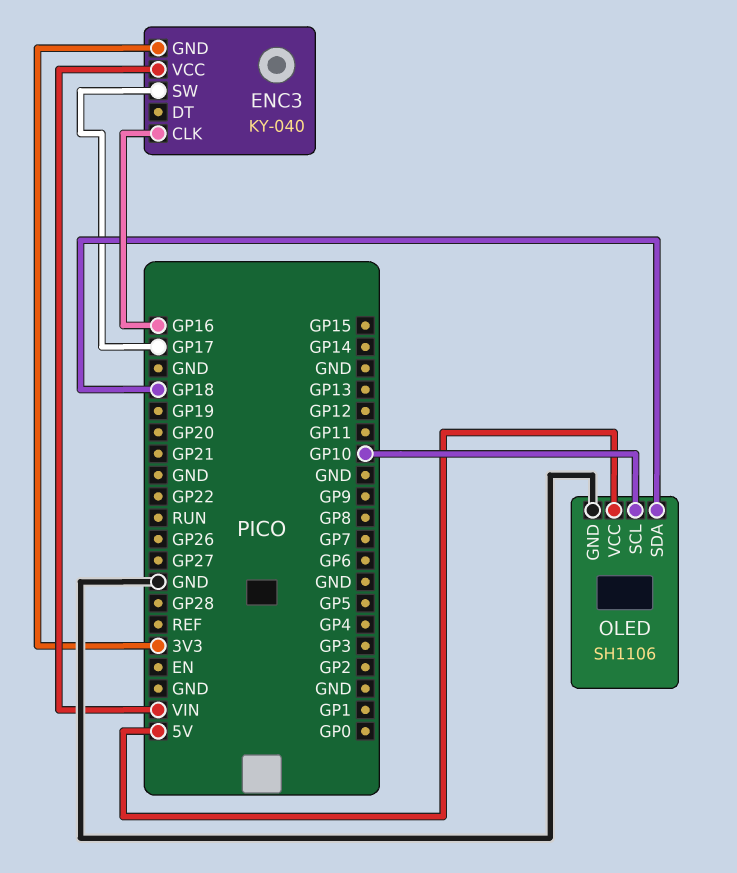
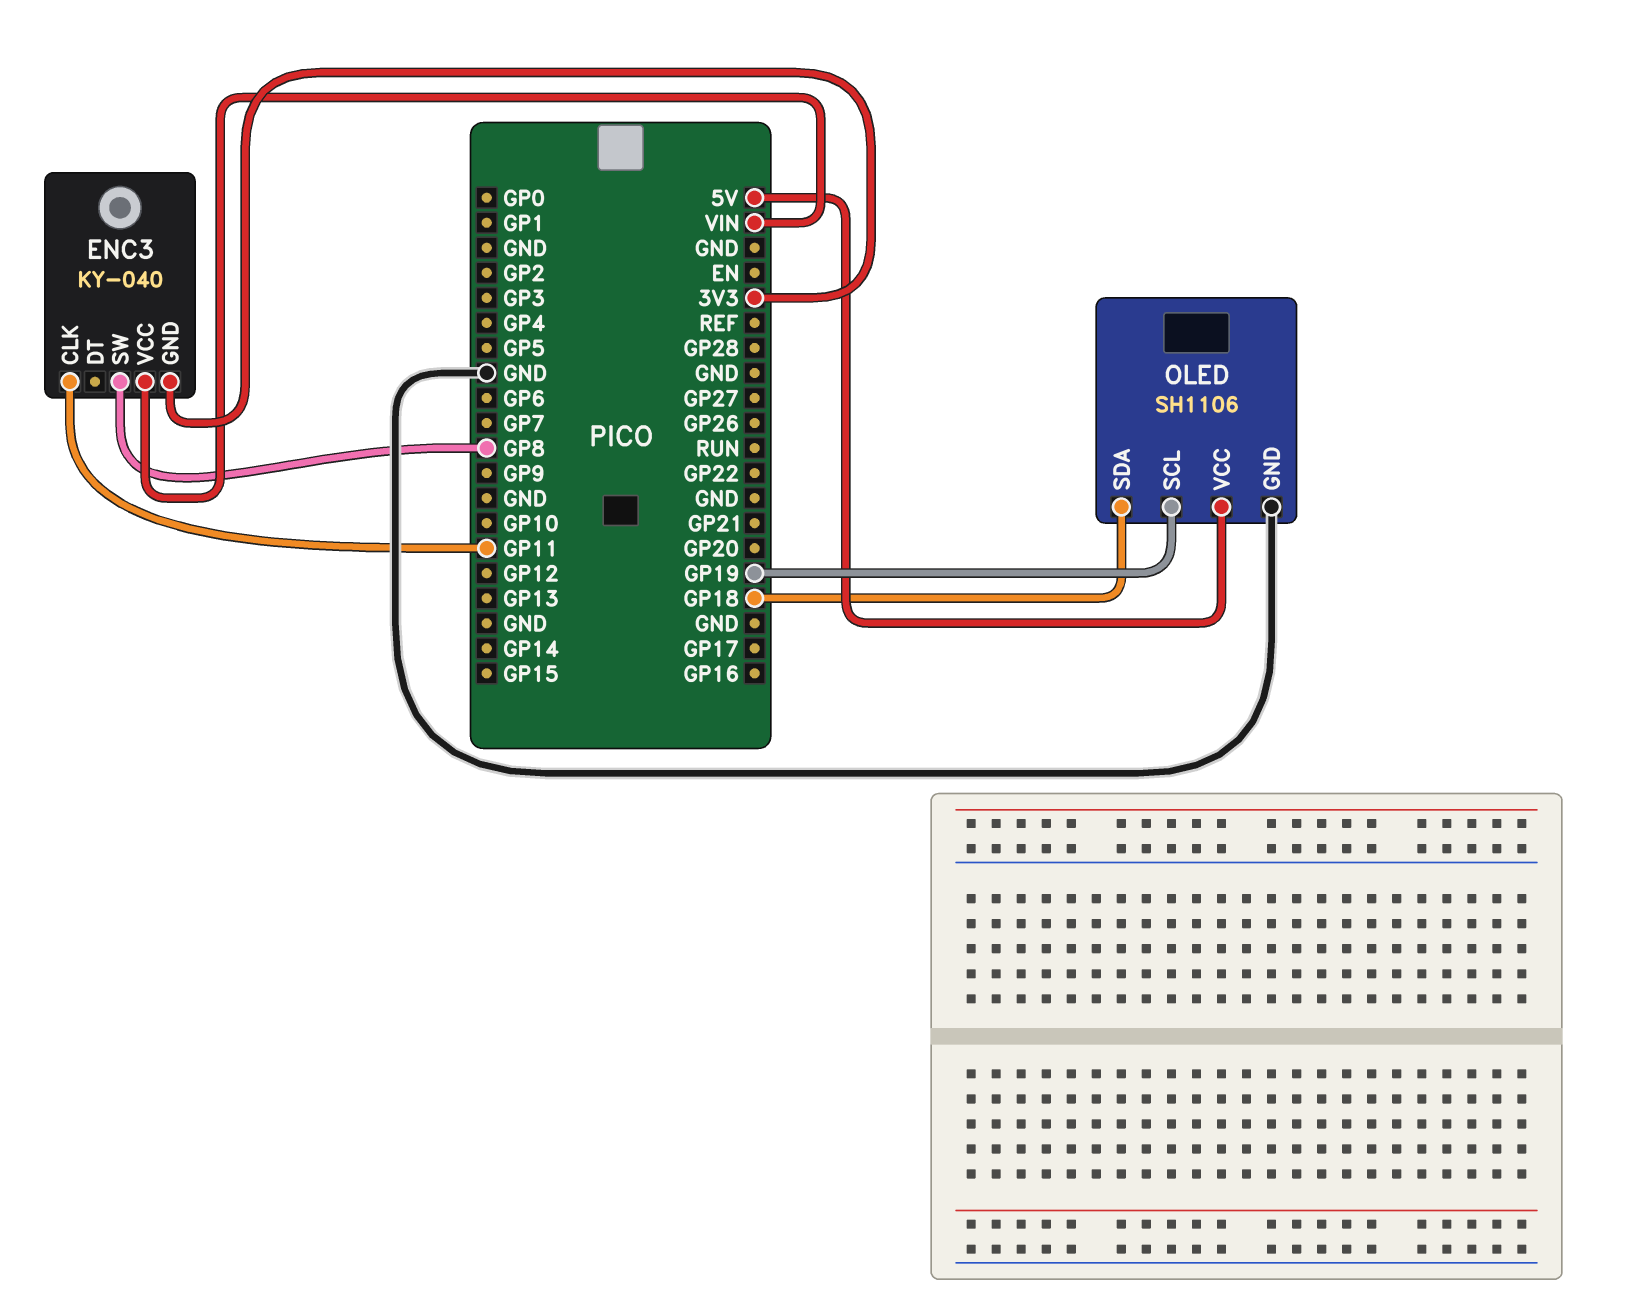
ENC3 pin CLK: GP16 -> GP11
ENC3 pin SW: GP17 -> GP8
OLED pin SCL: GP10 -> GP19

